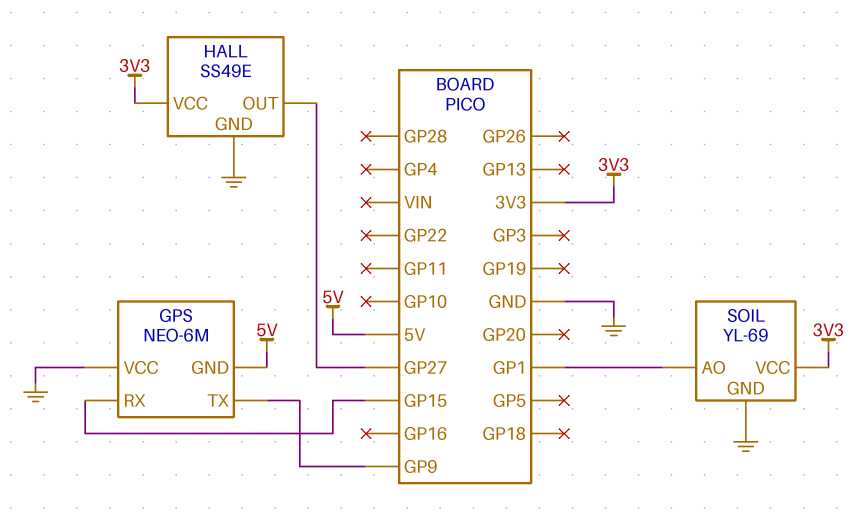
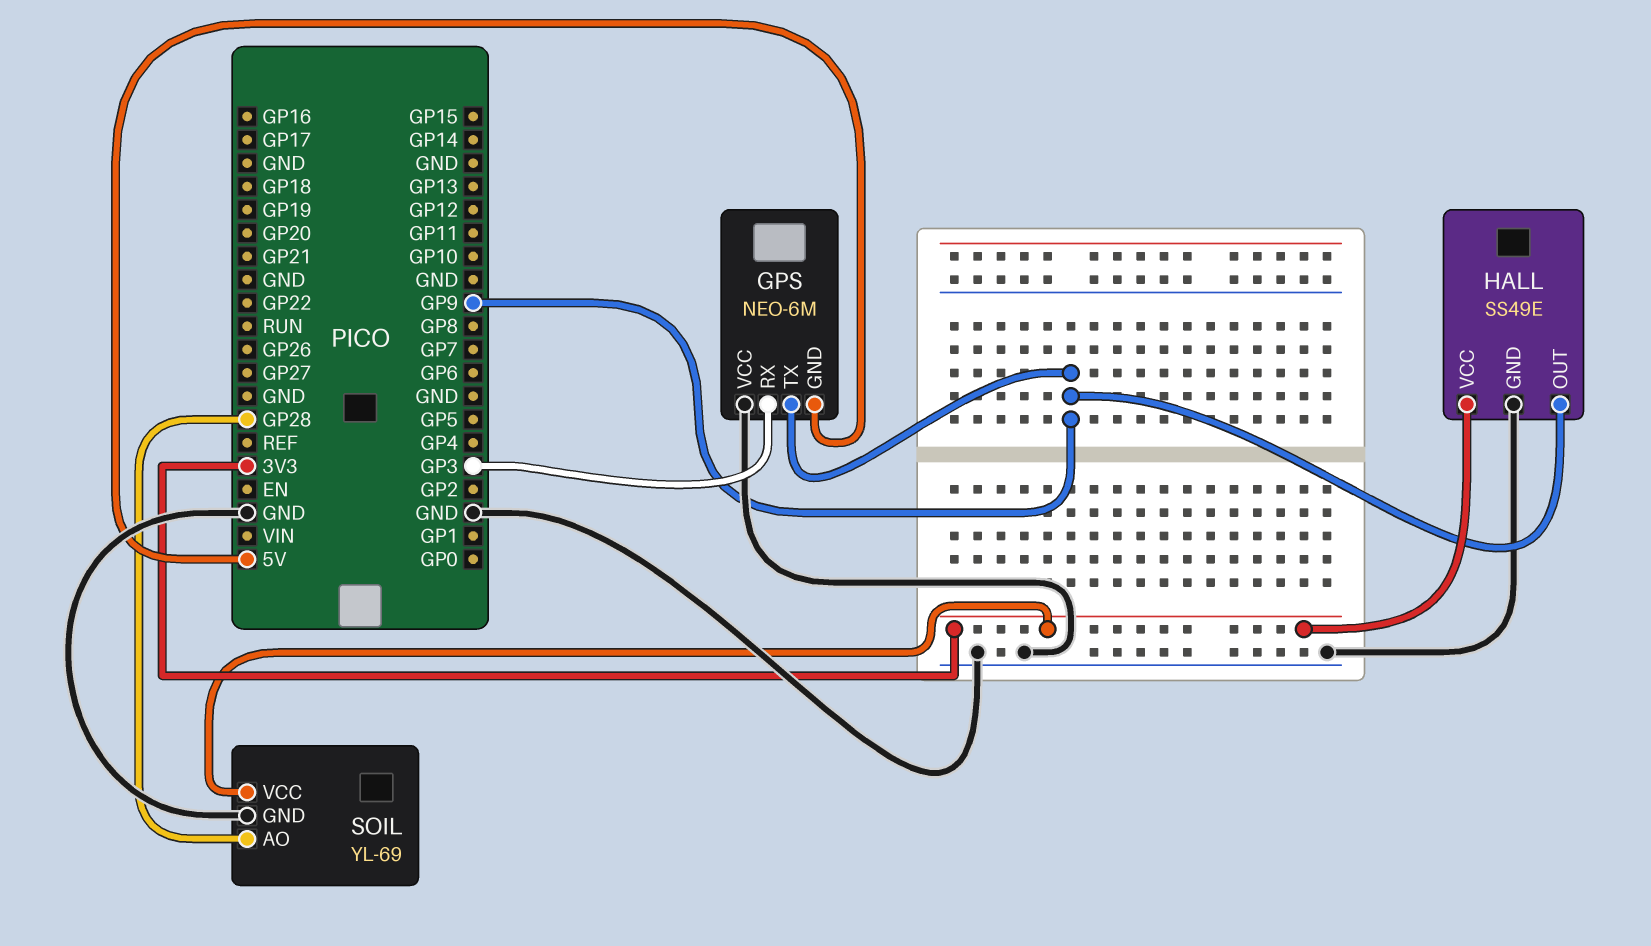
GPS pin RX: GP15 -> GP3
HALL pin OUT: GP27 -> GP9
SOIL pin AO: GP1 -> GP28

